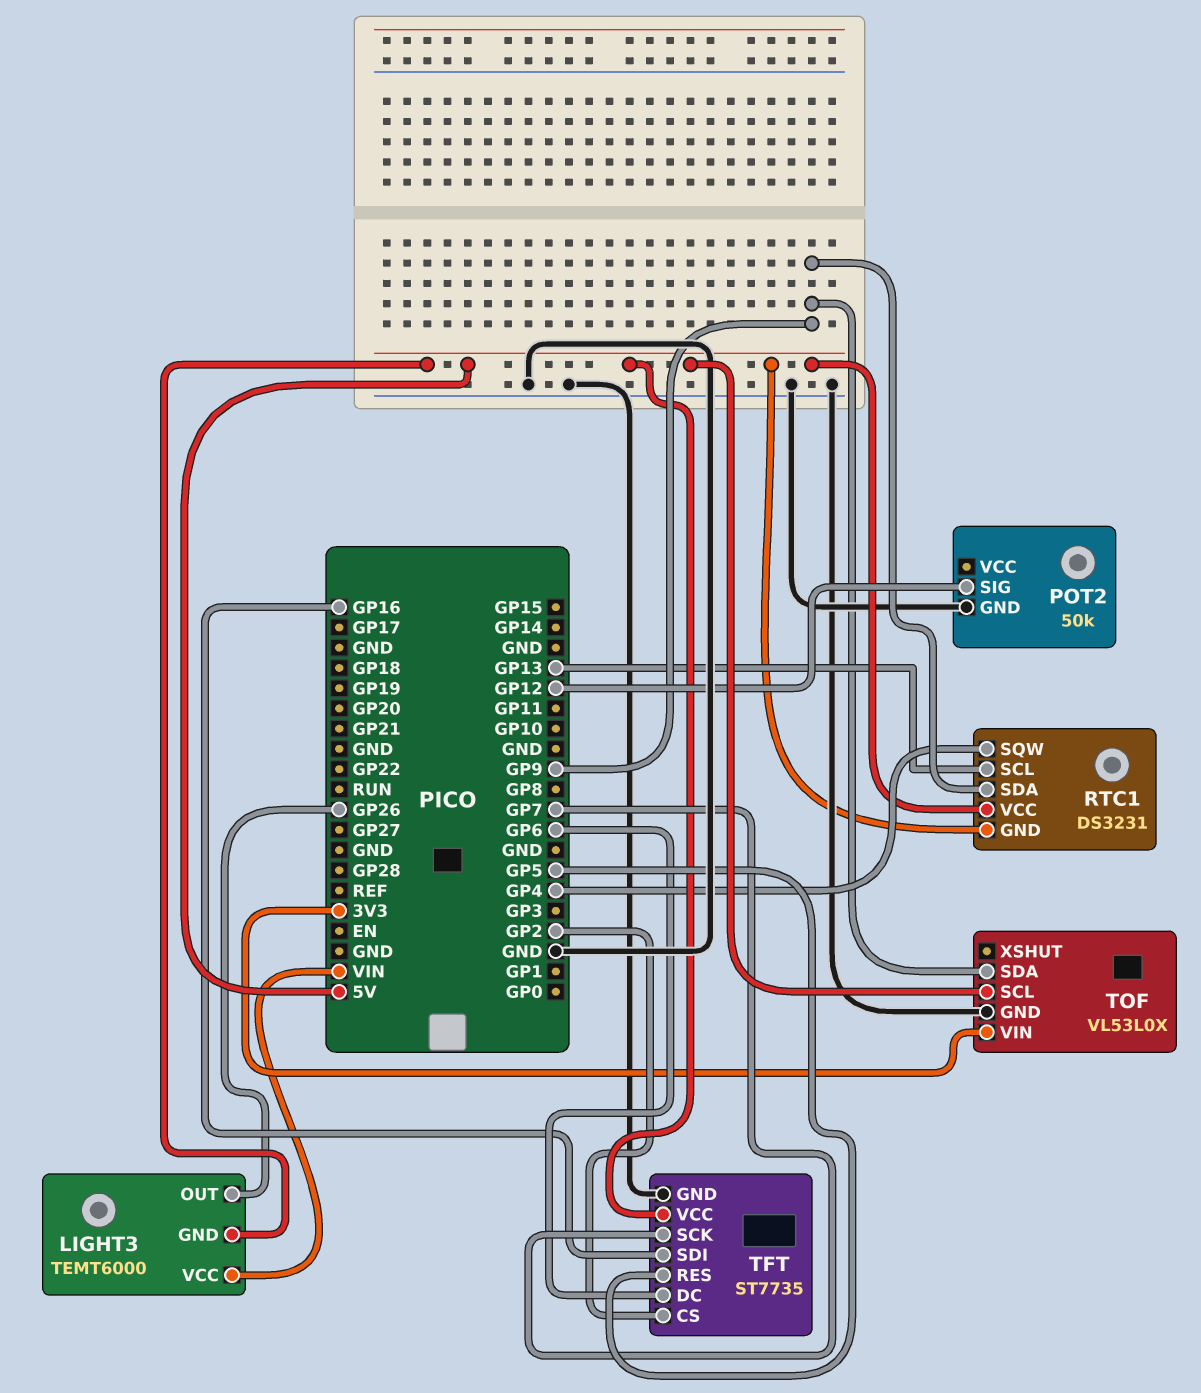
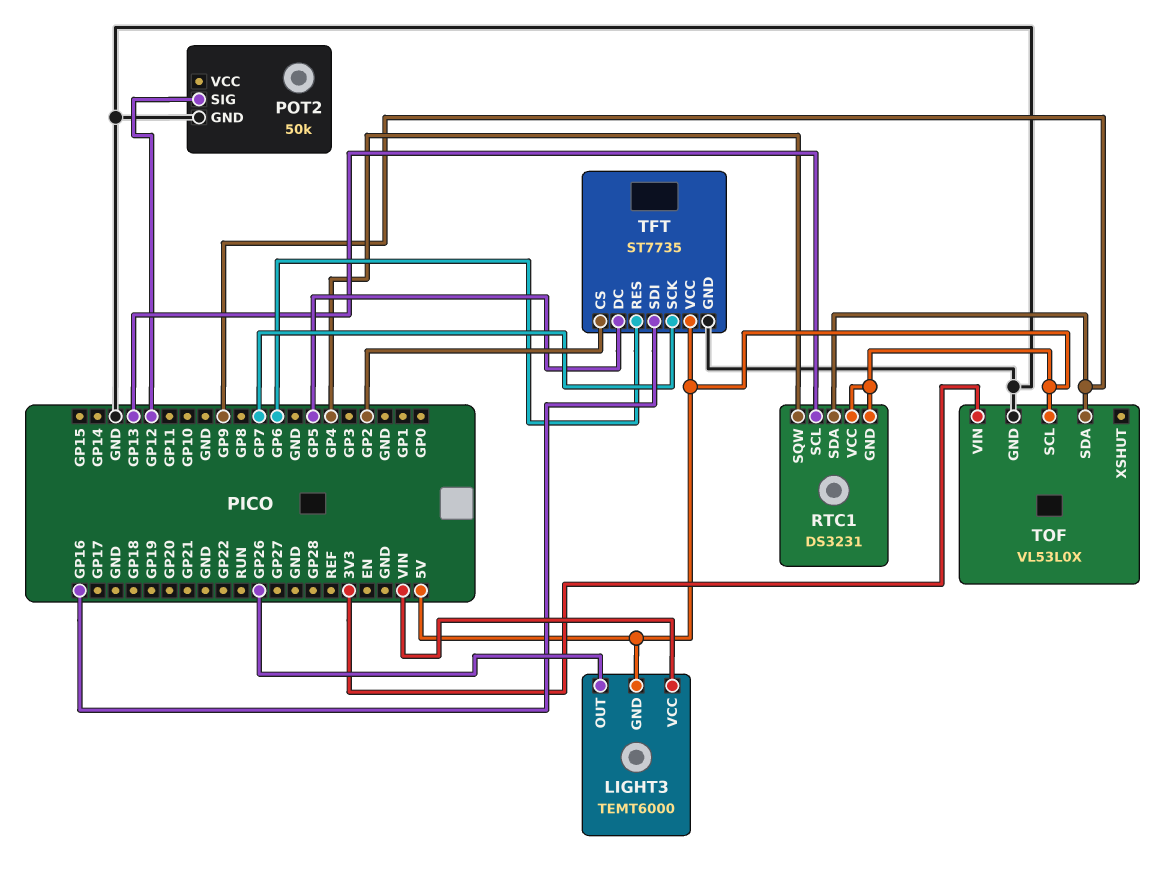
TFT pin DC: GP6 -> GP5
TFT pin RES: GP5 -> GP6

